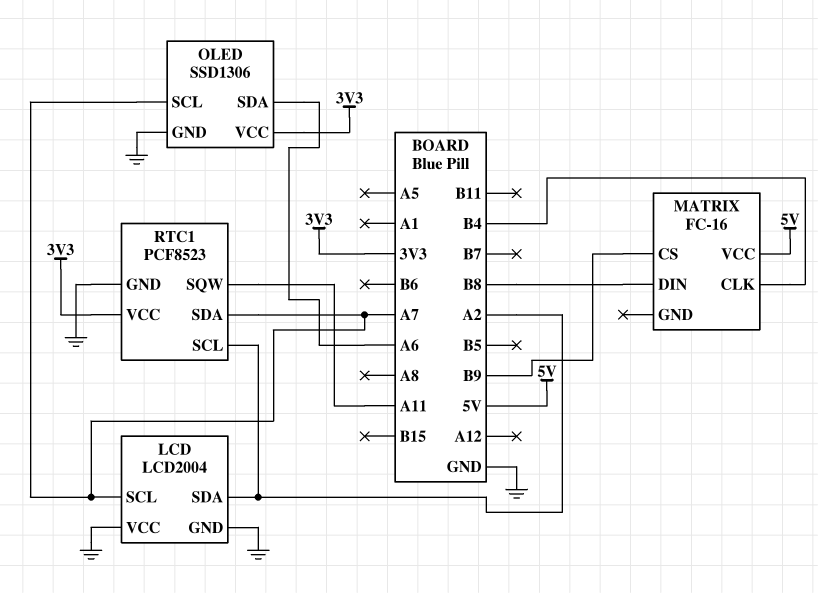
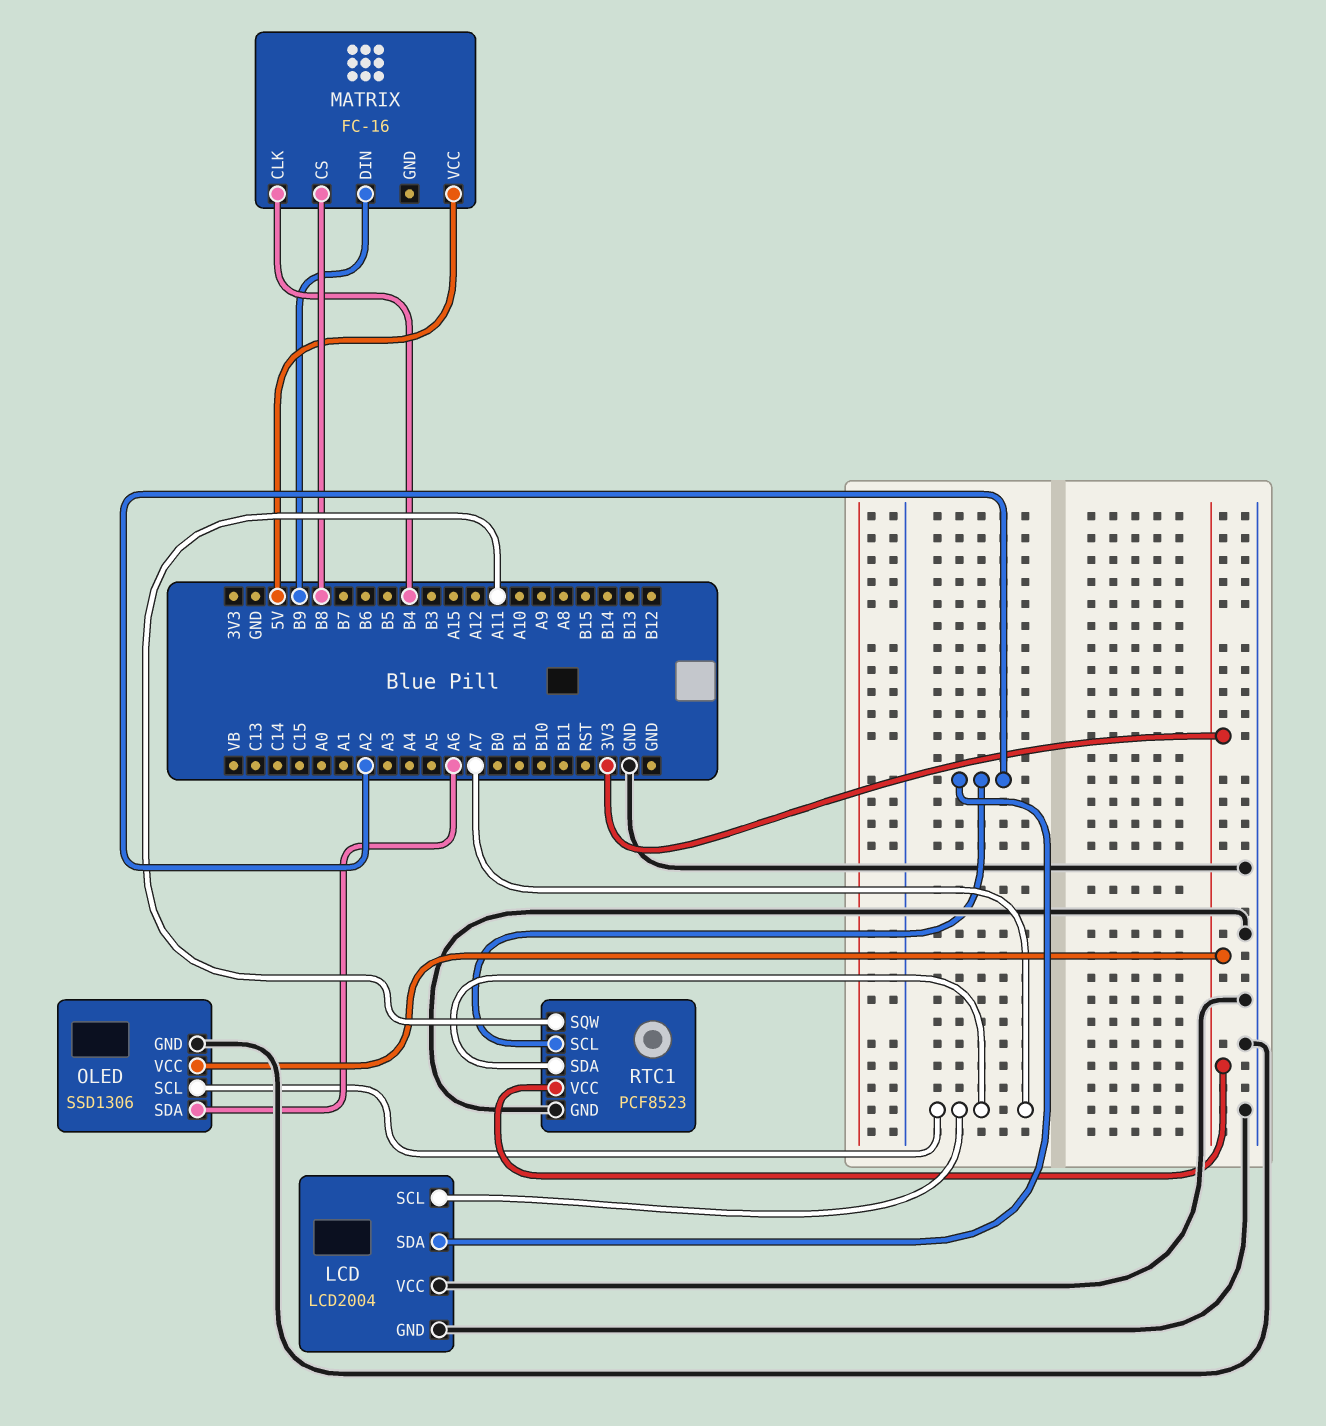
MATRIX pin CS: B9 -> B8
MATRIX pin DIN: B8 -> B9

